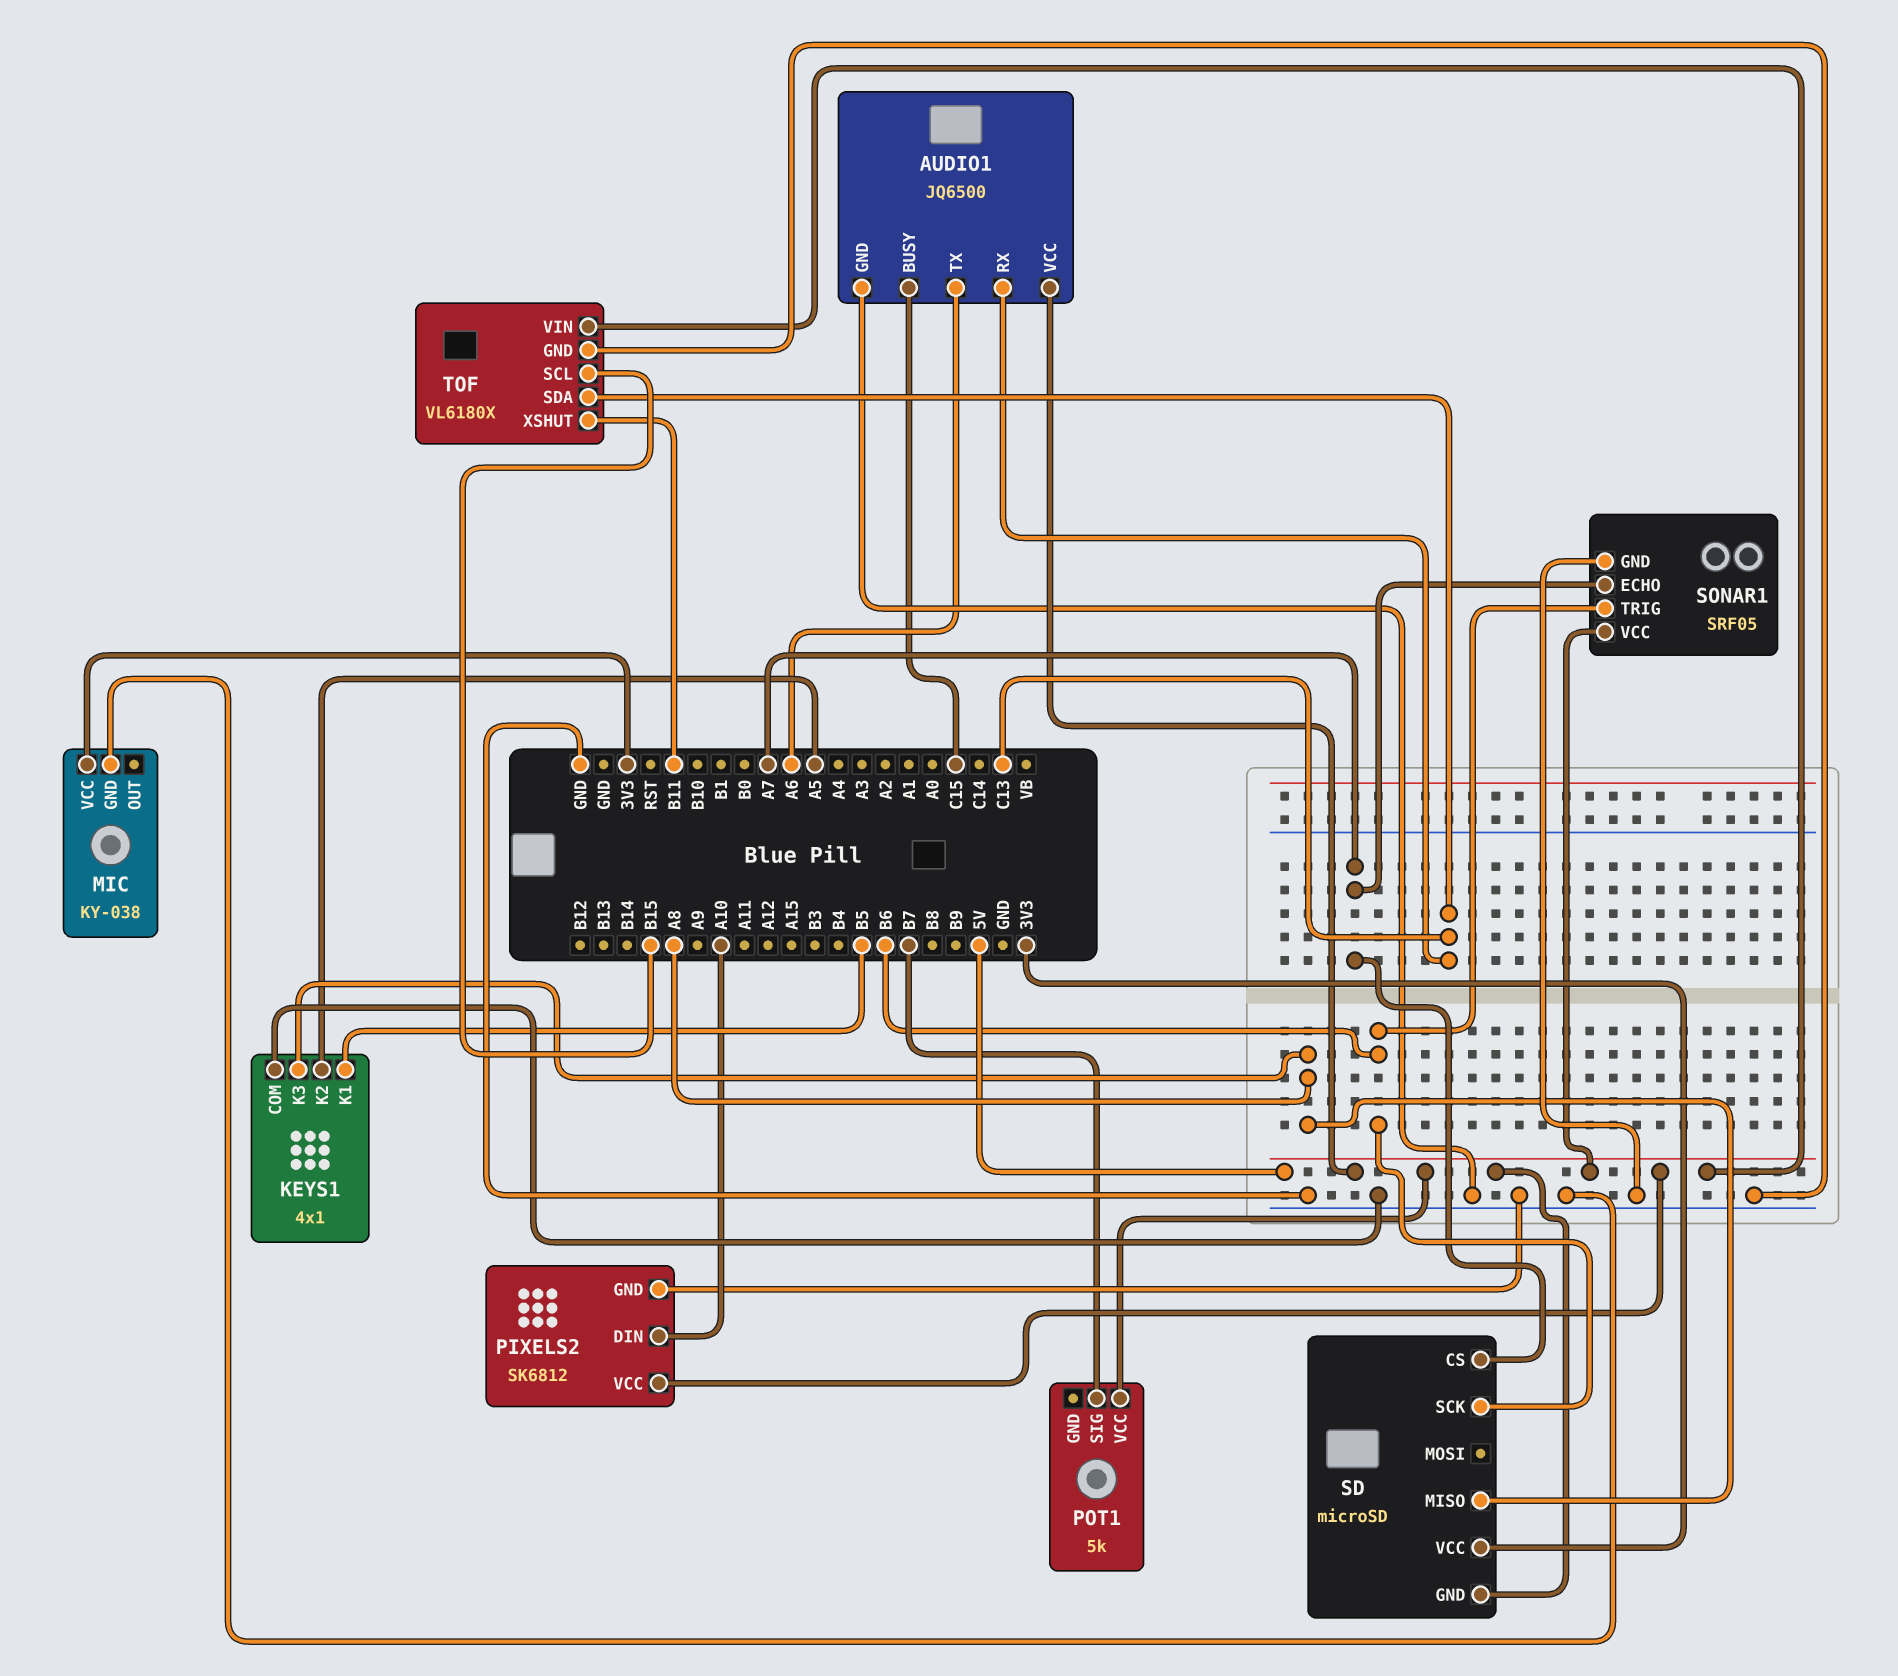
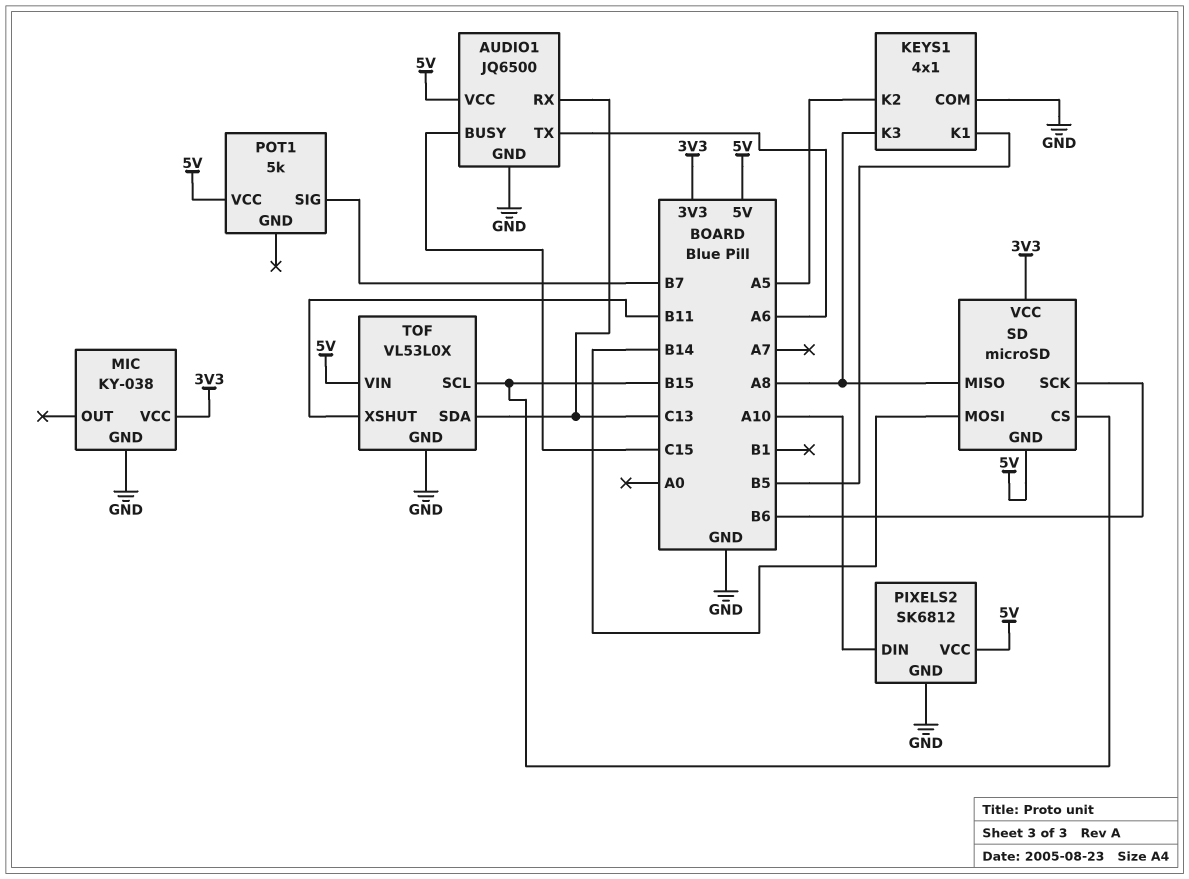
SD pin CS: A7 -> B15
SD pin MOSI: none -> B14
SONAR1: SRF05 -> none
SONAR1 pin ECHO: A7 -> none
SONAR1 pin GND: GND -> none
SONAR1 pin TRIG: B6 -> none
SONAR1 pin VCC: 5V -> none
TOF: VL6180X -> VL53L0X

